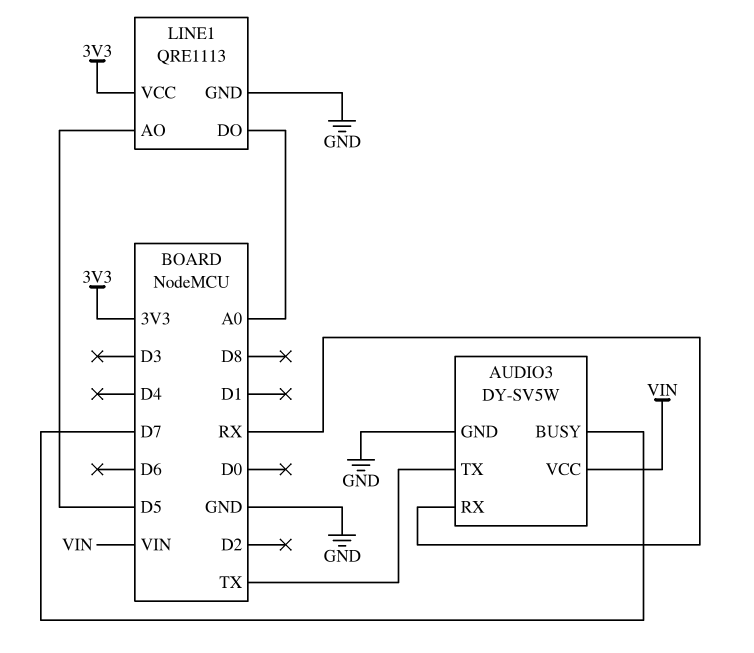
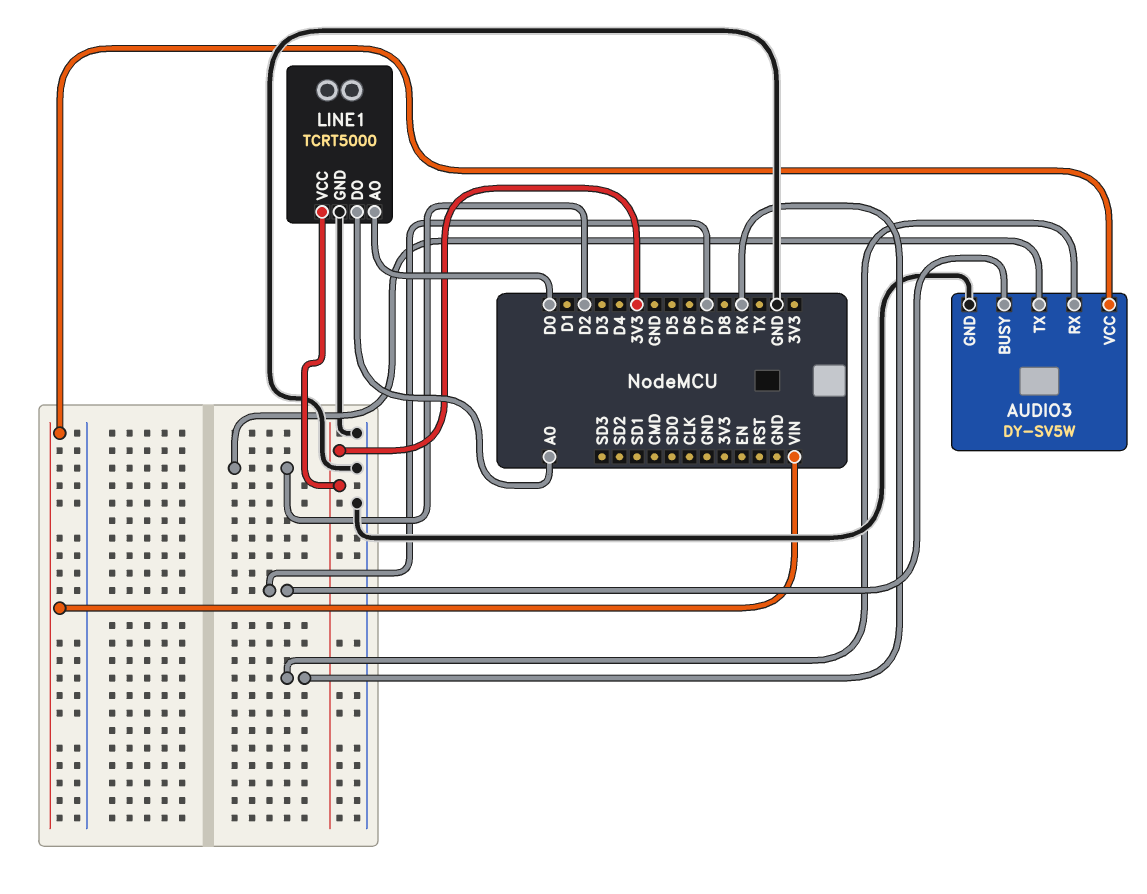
AUDIO3 pin TX: TX -> D2
LINE1: QRE1113 -> TCRT5000
LINE1 pin AO: D5 -> D0

